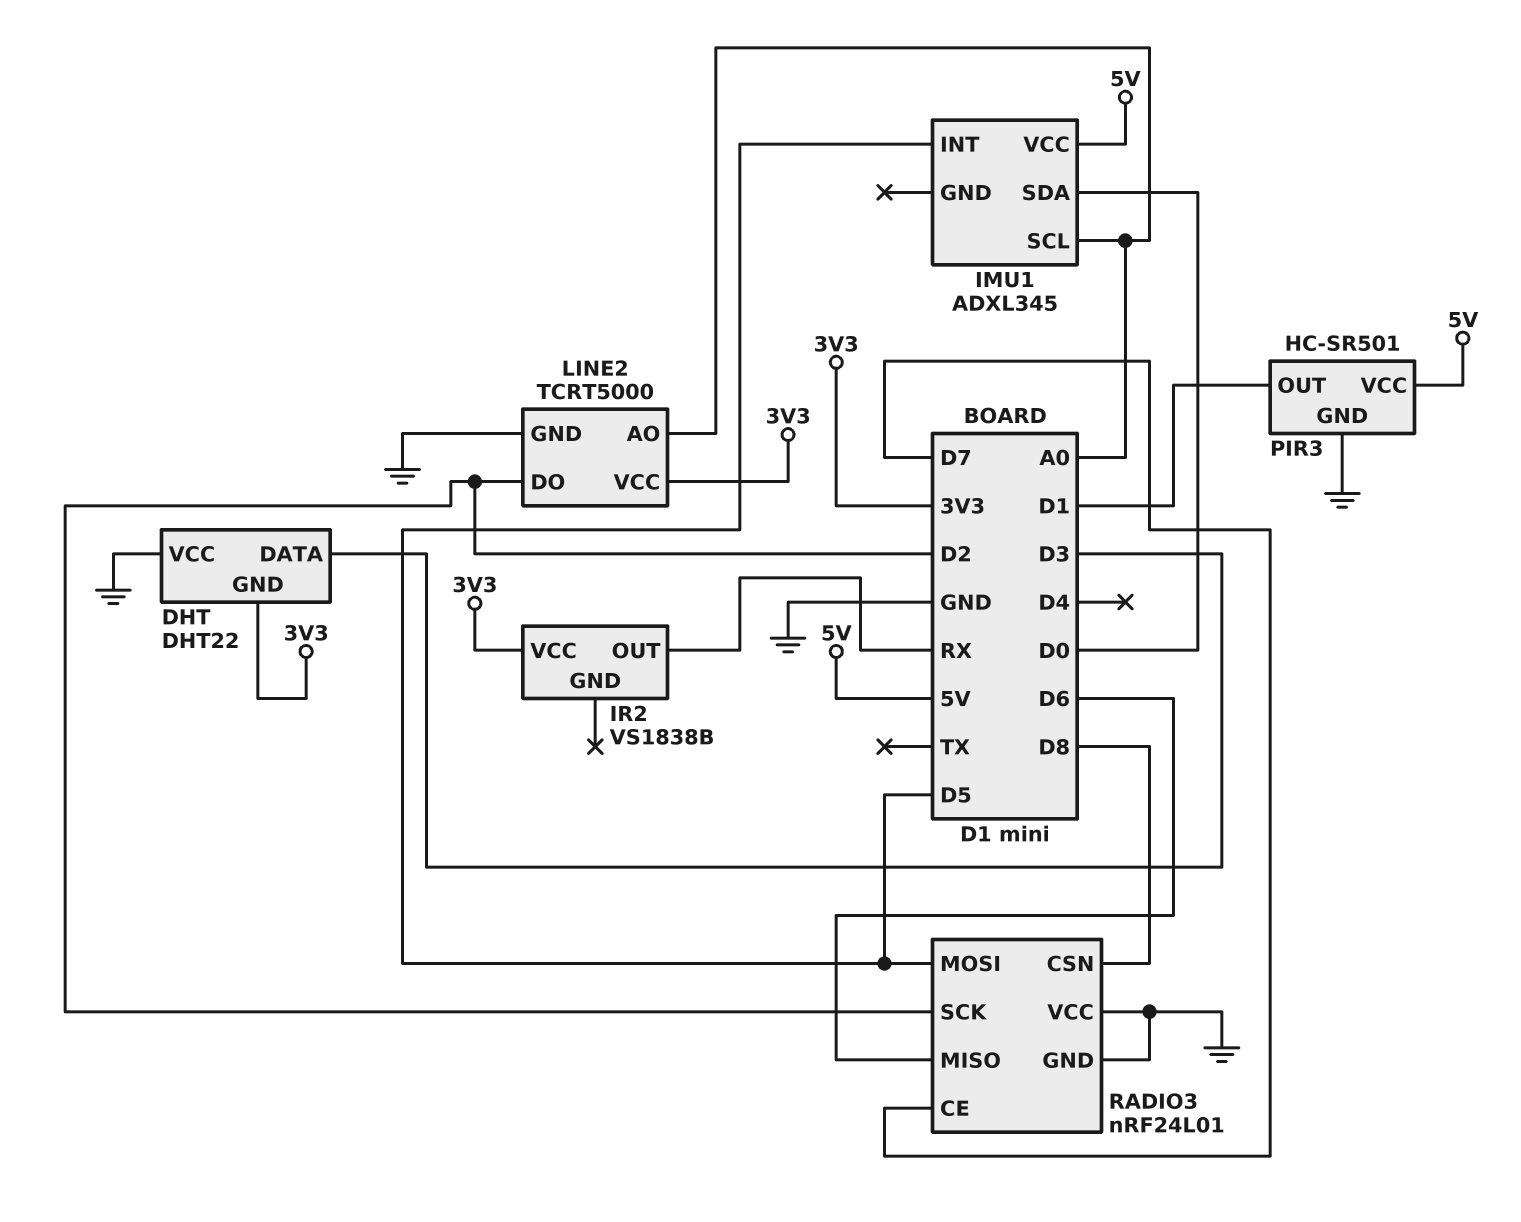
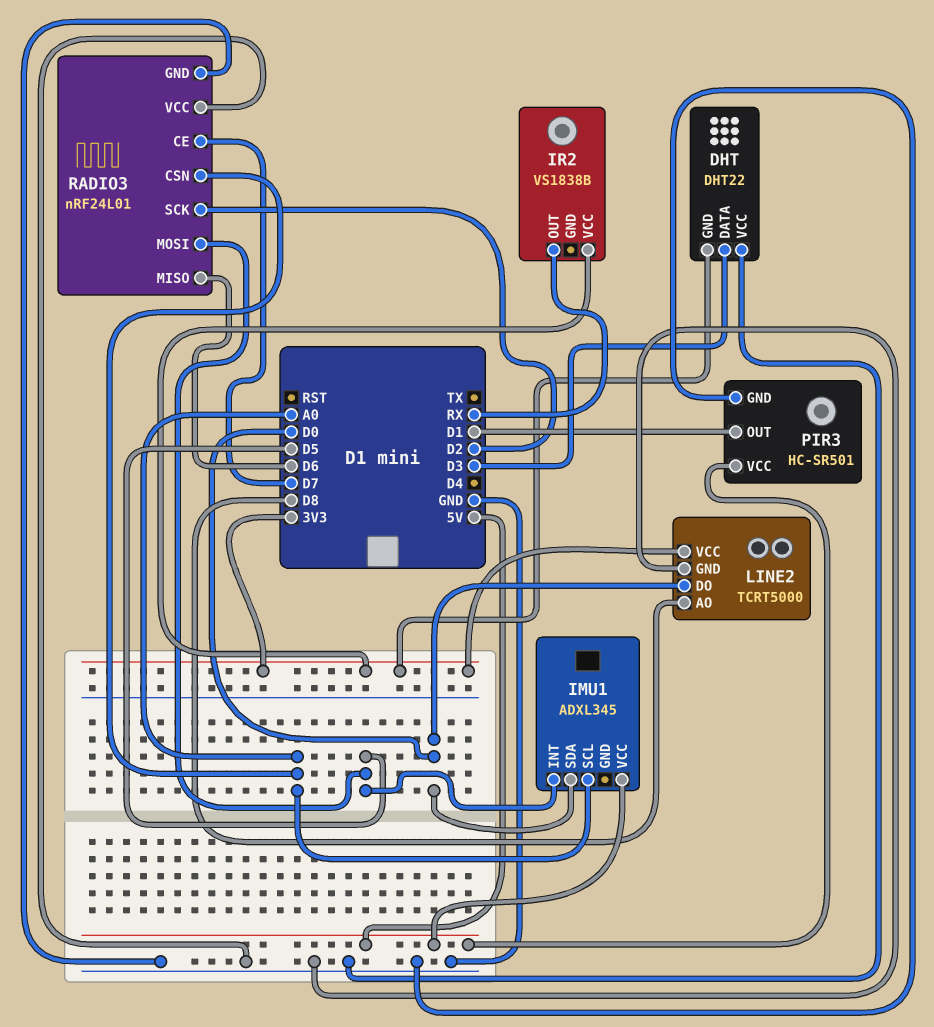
LINE2 pin AO: A0 -> D8
LINE2 pin DO: D2 -> D0
RADIO3 pin CSN: D8 -> A0

